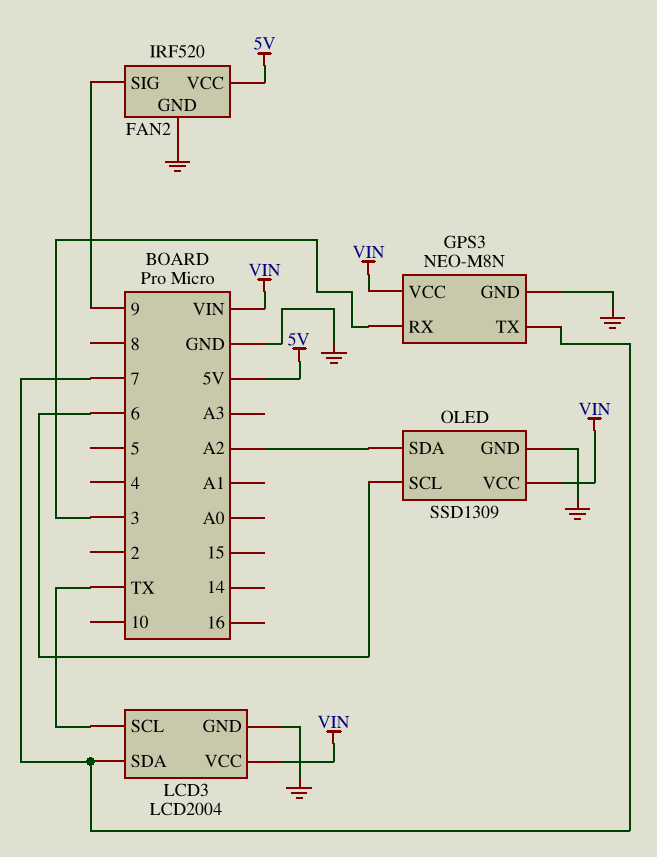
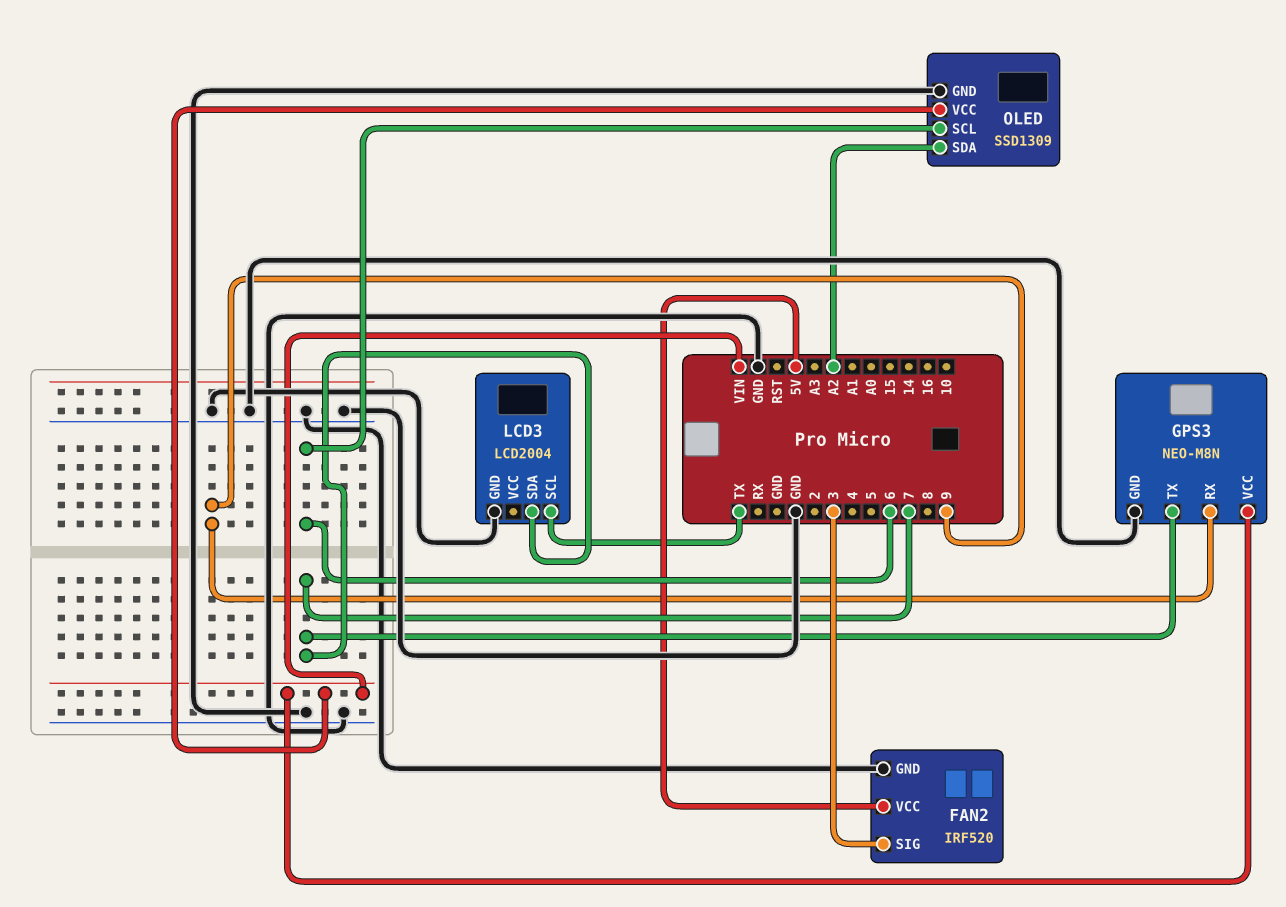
FAN2 pin SIG: 9 -> 3
GPS3 pin RX: 3 -> 9
LCD3 pin VCC: VIN -> none

